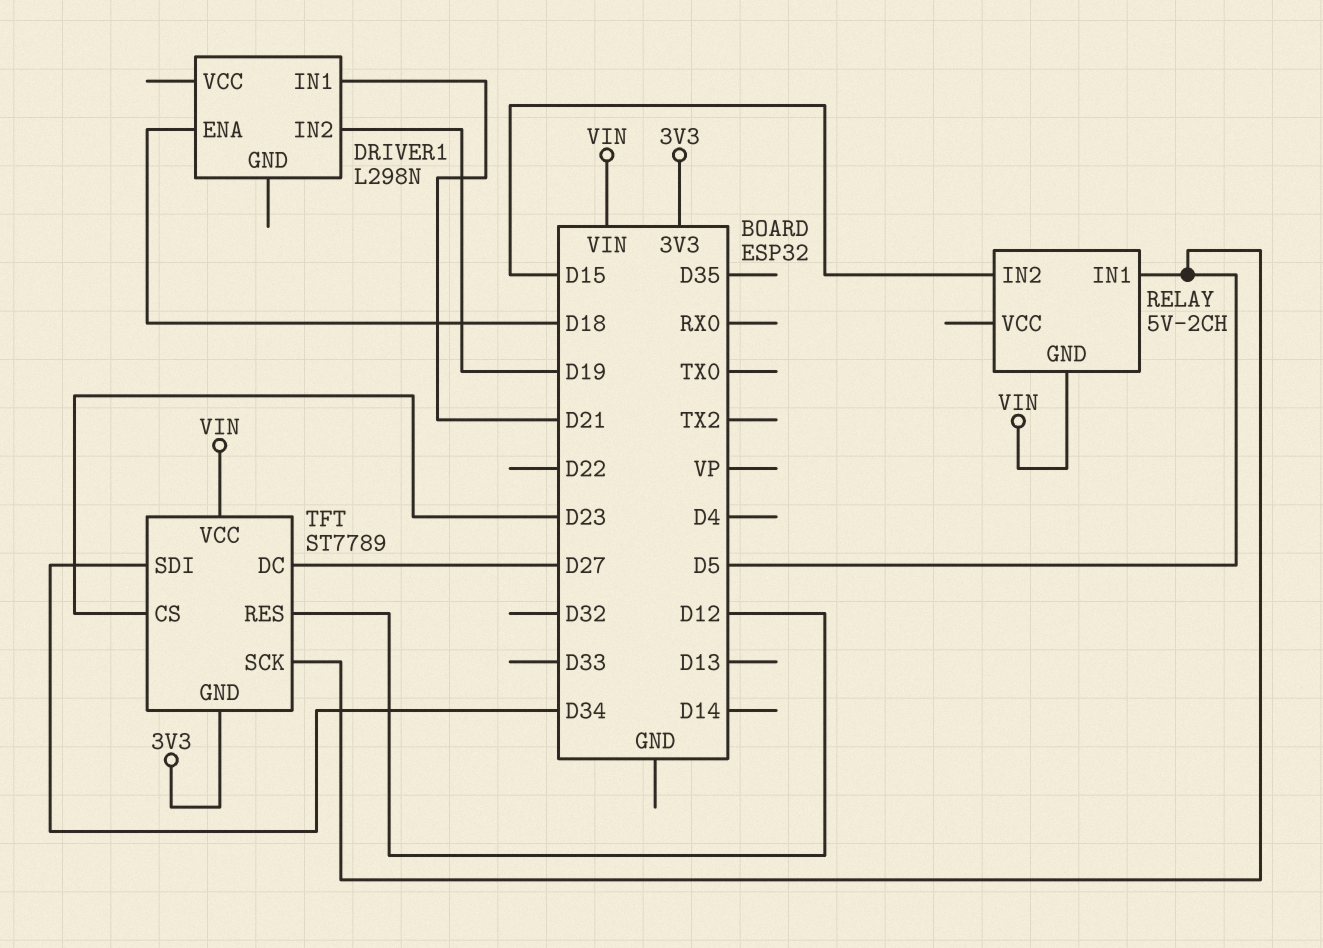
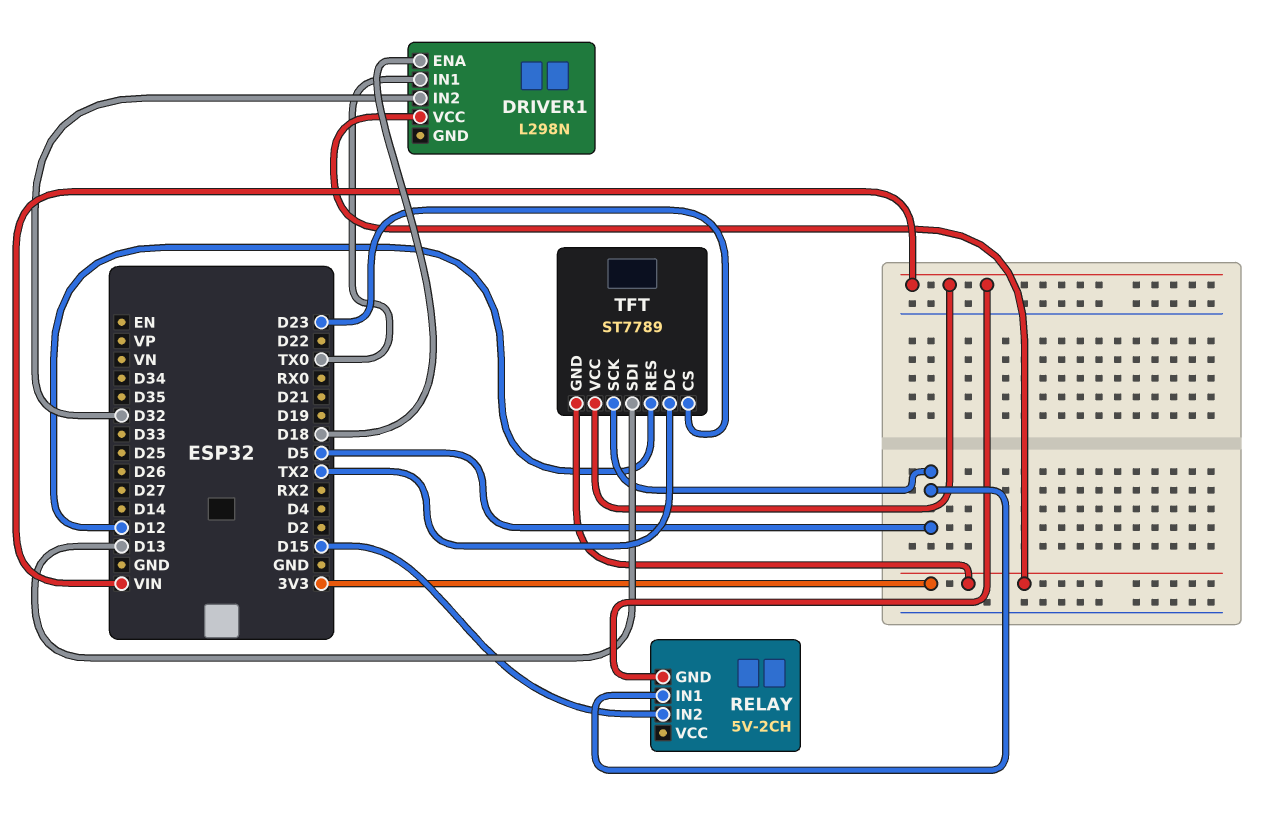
DRIVER1 pin IN1: D21 -> TX0
DRIVER1 pin IN2: D19 -> D32
DRIVER1 pin VCC: none -> 3V3
TFT pin DC: D27 -> TX2
TFT pin SDI: D34 -> D13

